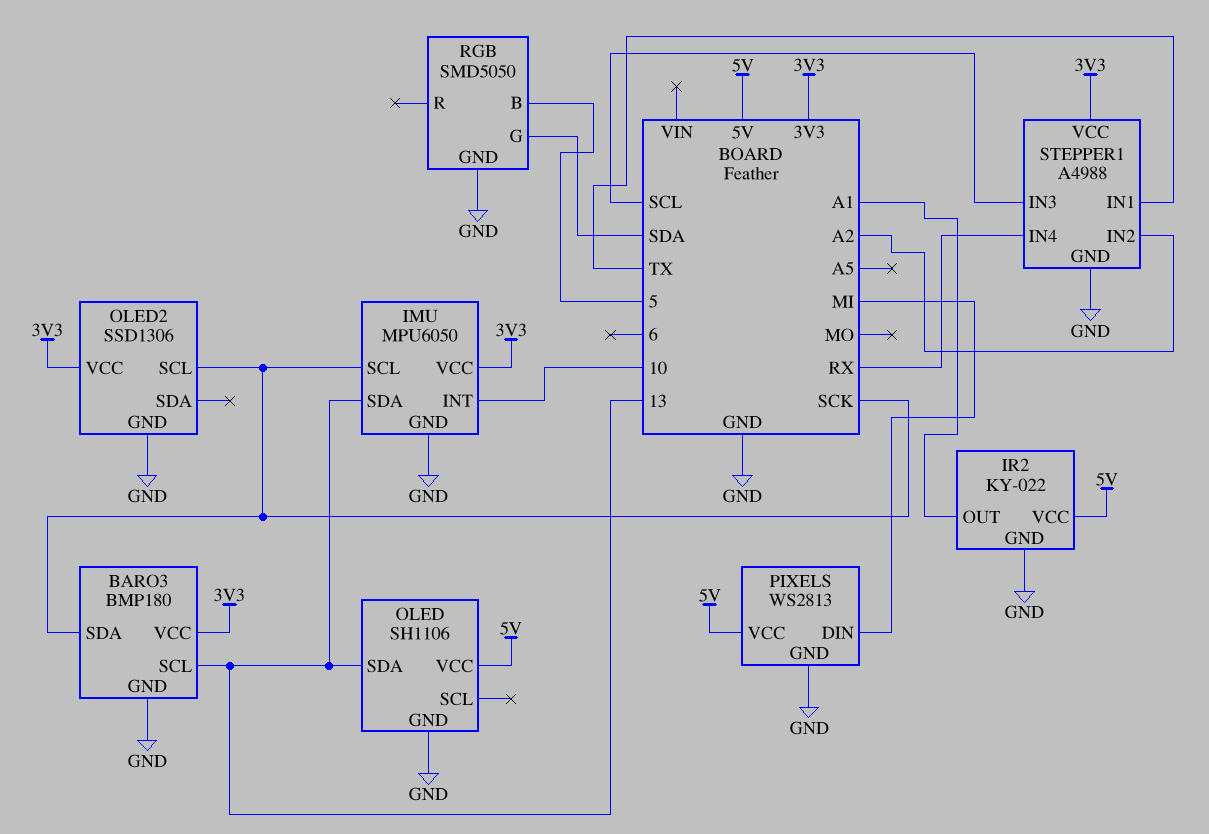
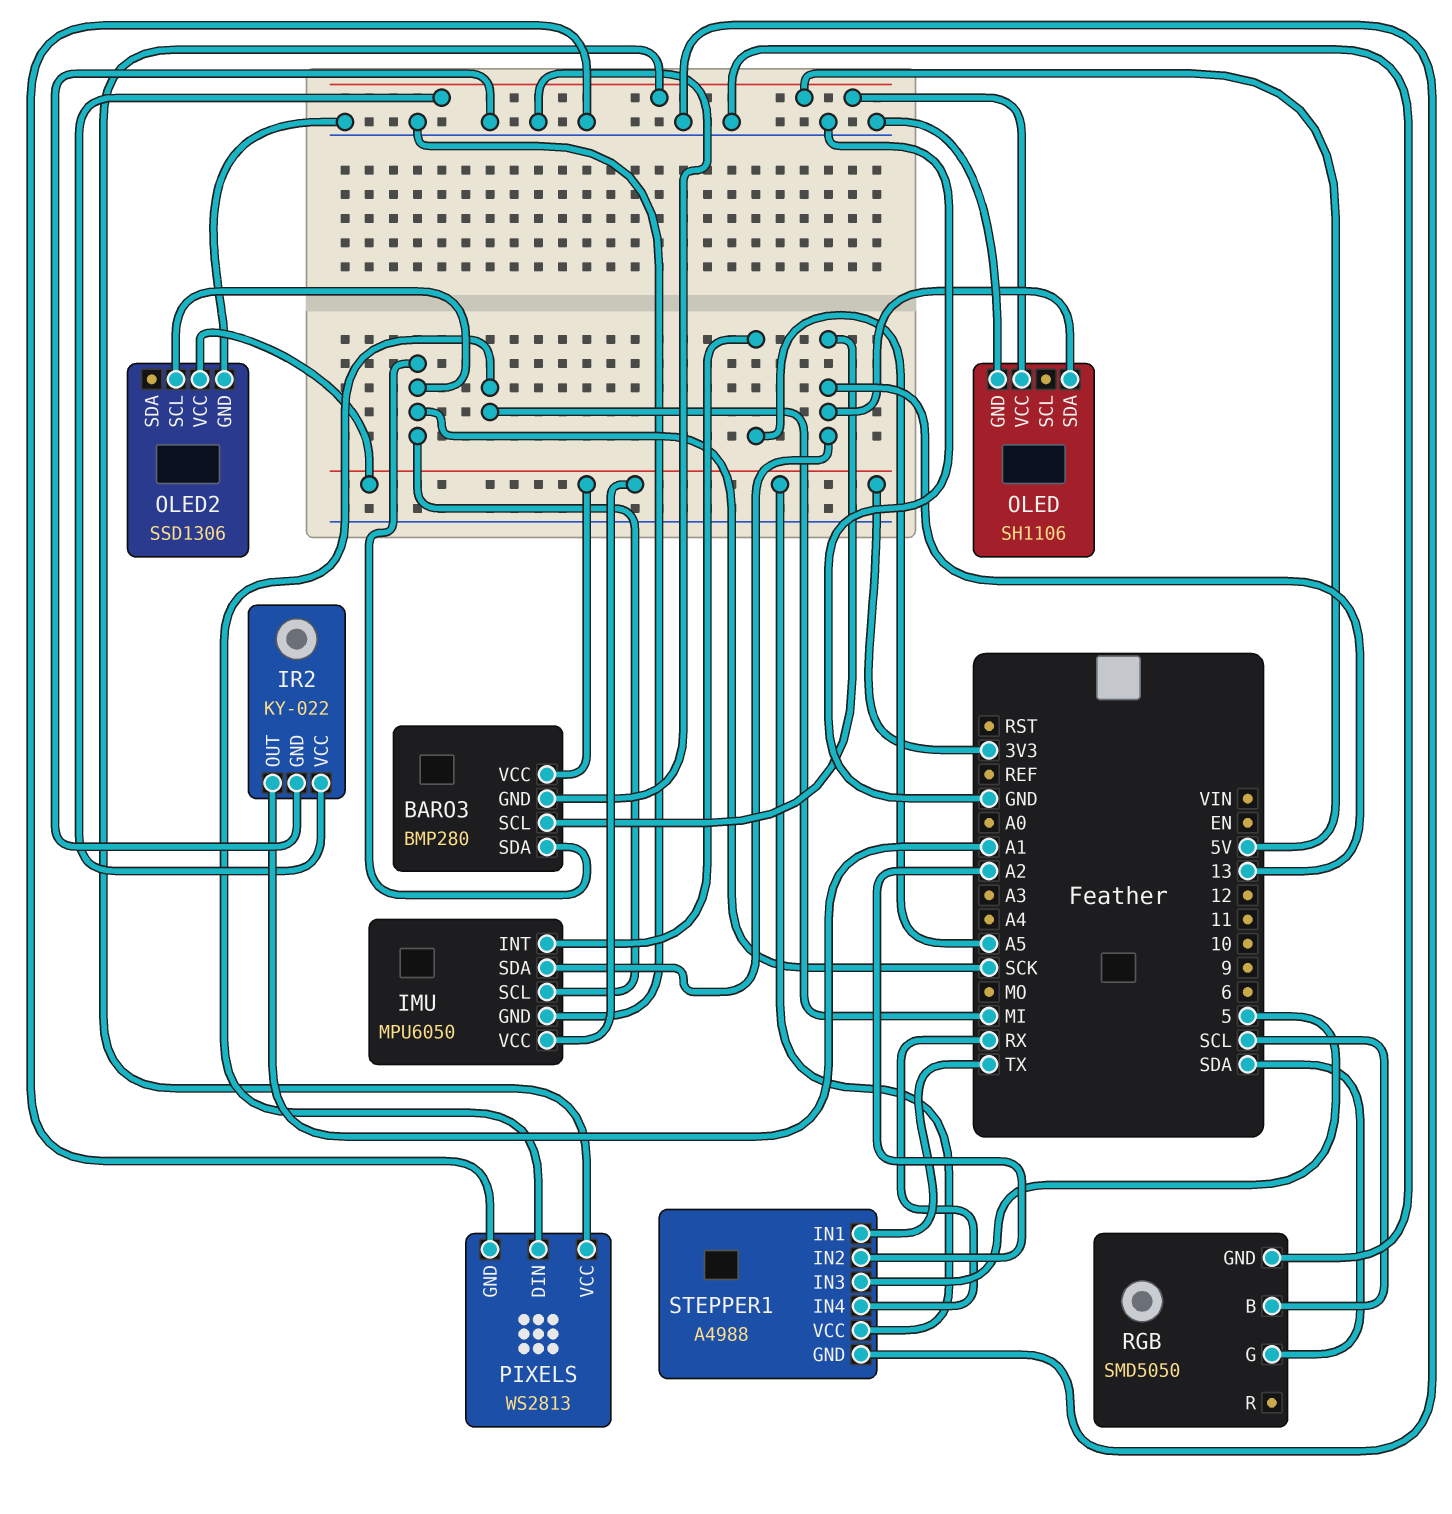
BARO3: BMP180 -> BMP280
IMU pin INT: 10 -> A5
RGB pin B: 5 -> SCL
STEPPER1 pin IN3: SCL -> 5

